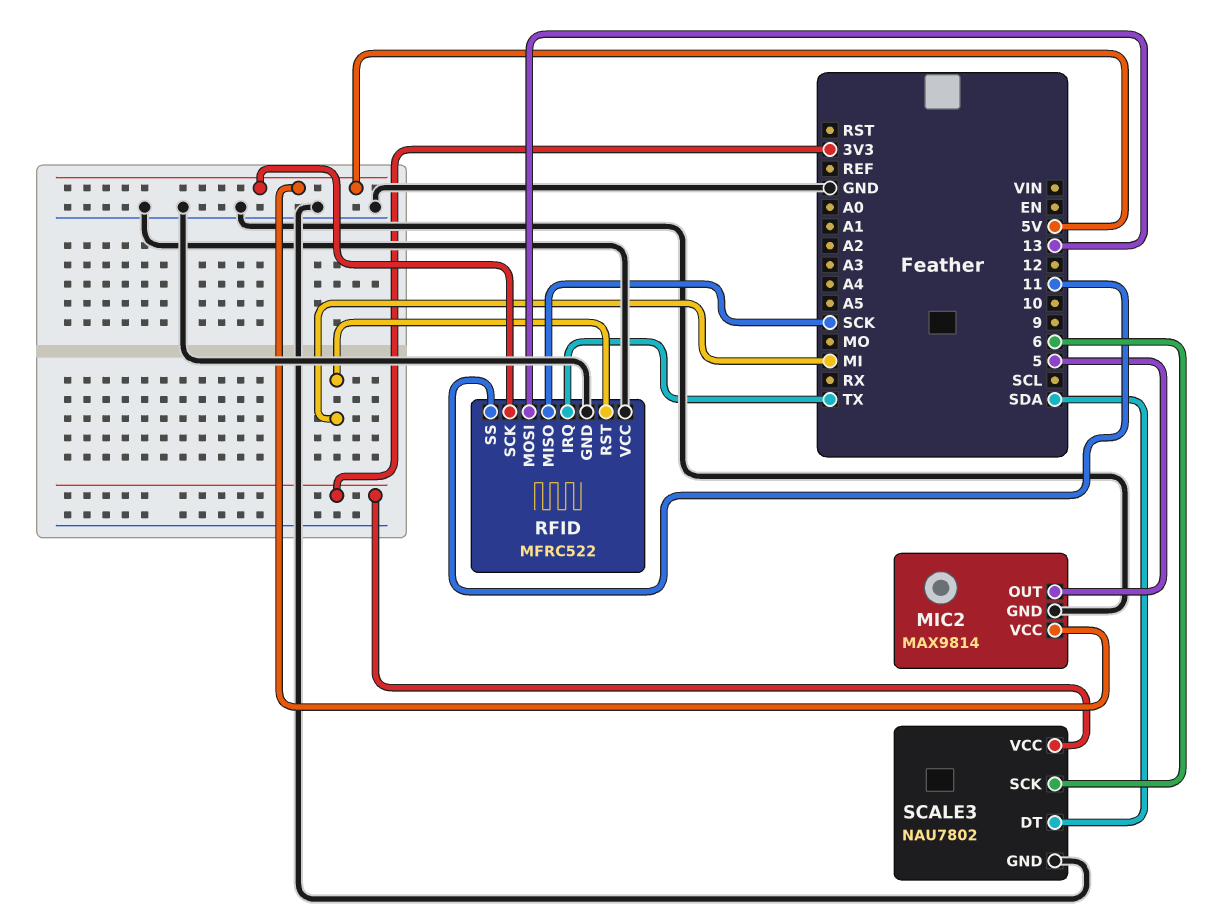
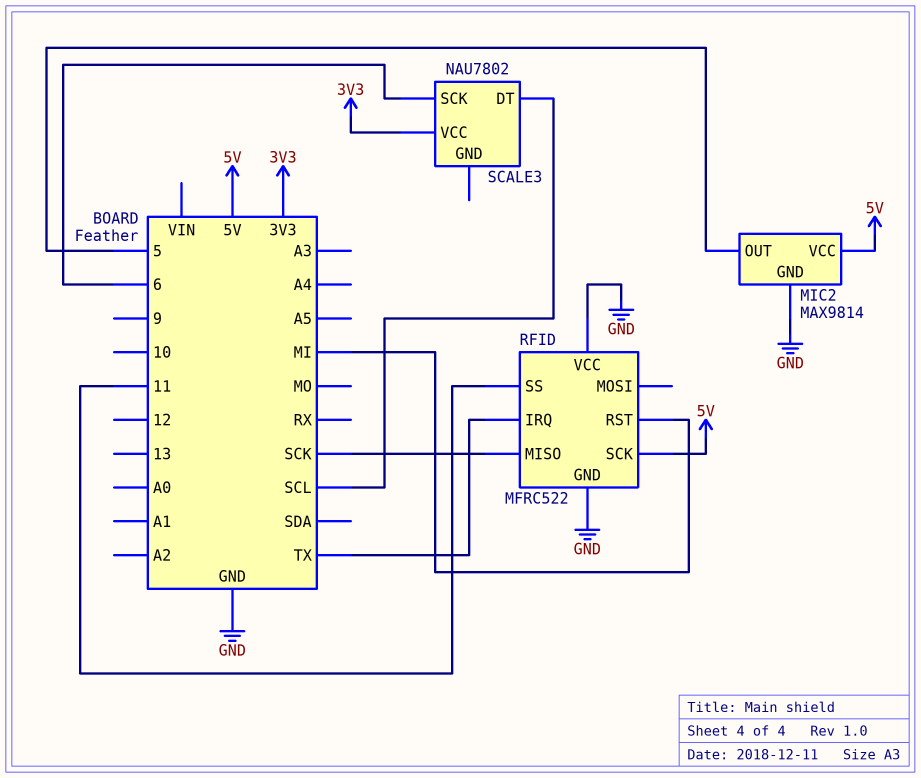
RFID pin MOSI: 13 -> none
SCALE3 pin DT: SDA -> SCL
SCALE3 pin GND: GND -> none

